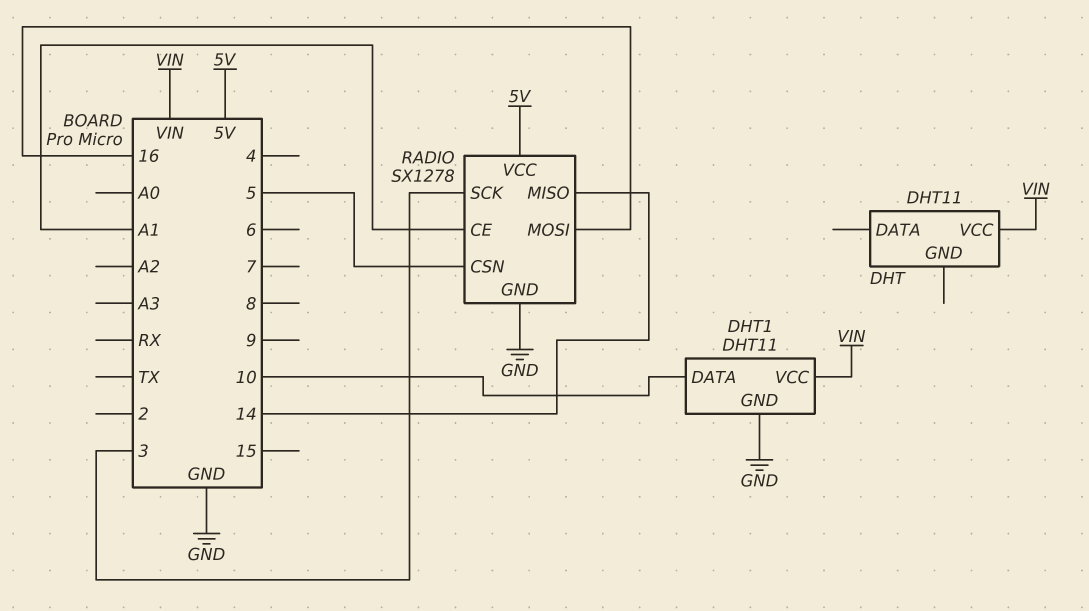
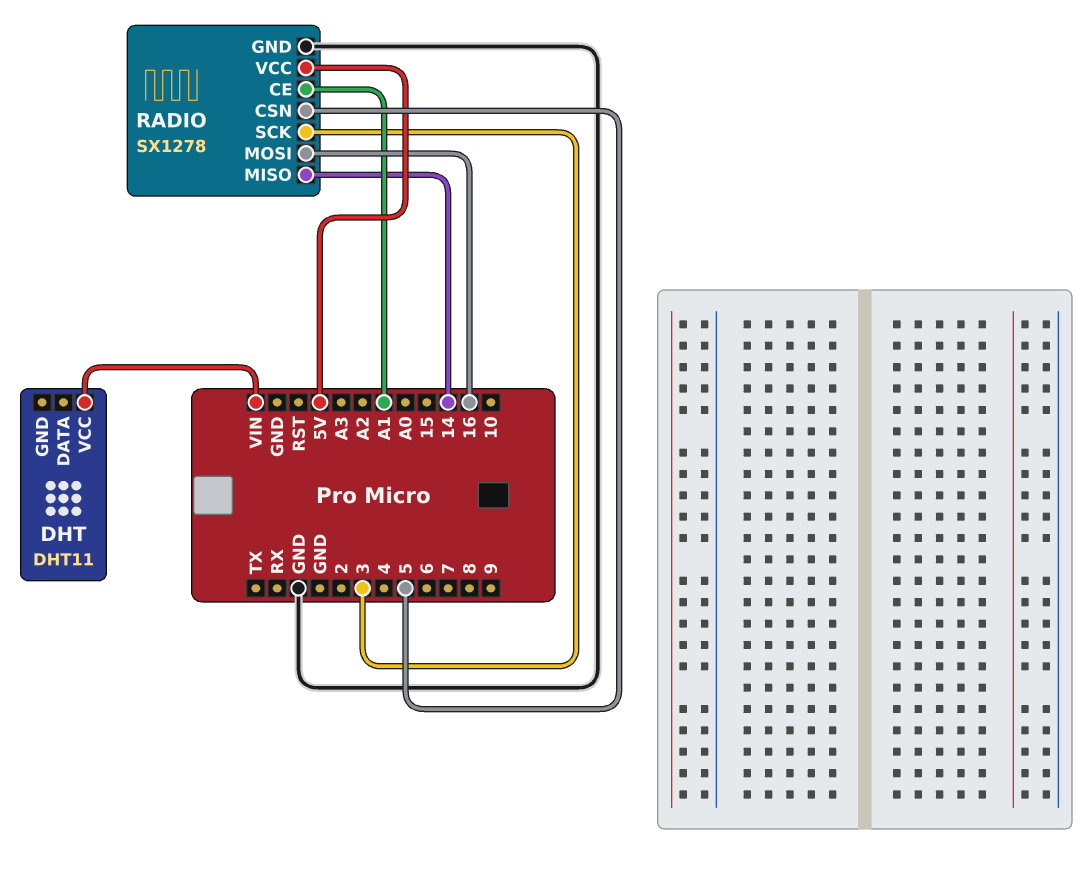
DHT1: DHT11 -> none
DHT1 pin DATA: 10 -> none
DHT1 pin GND: GND -> none
DHT1 pin VCC: VIN -> none

